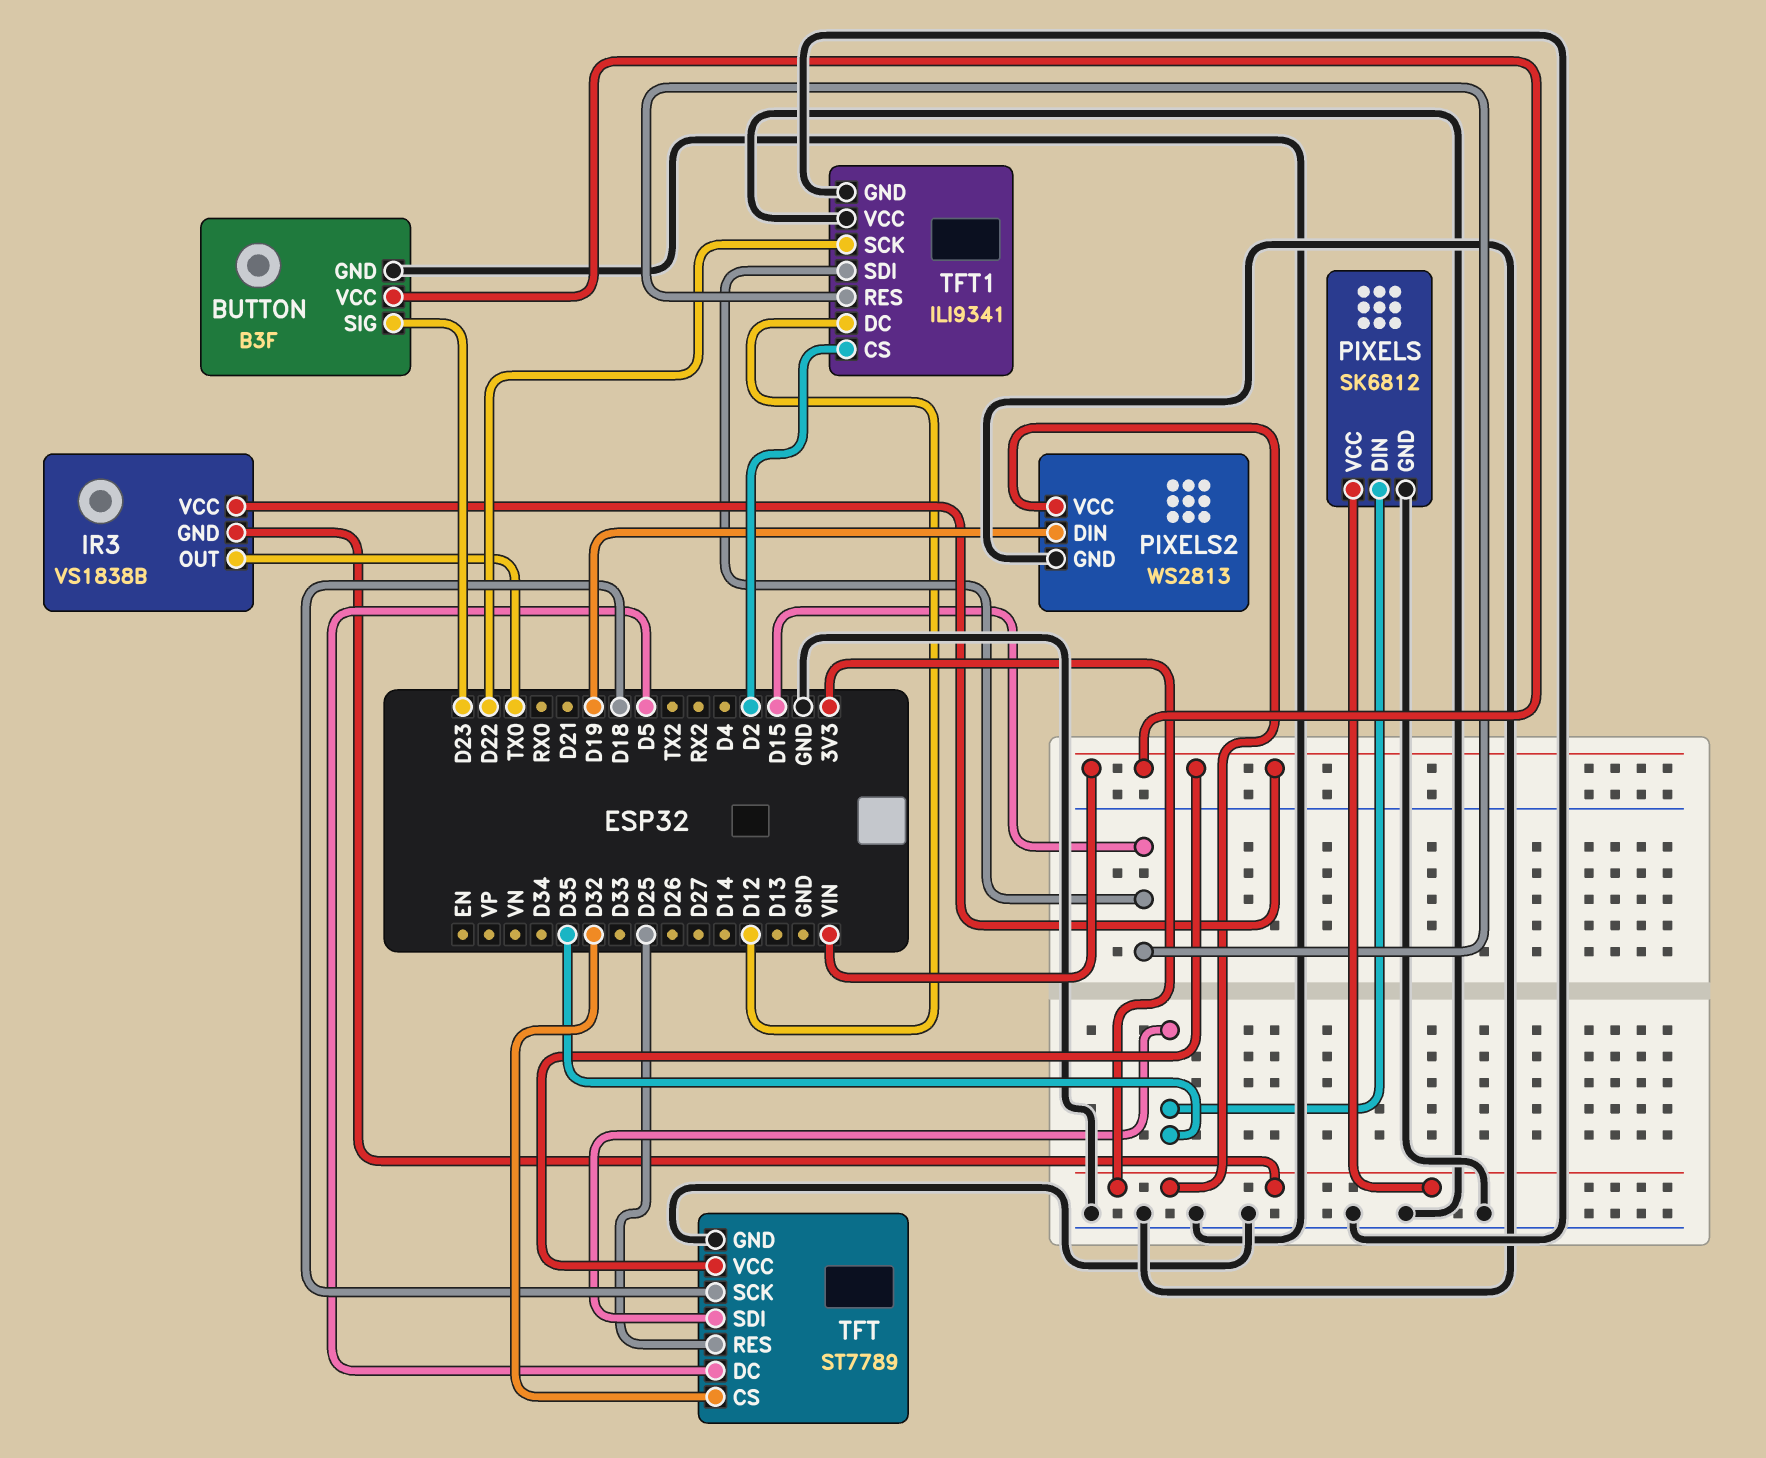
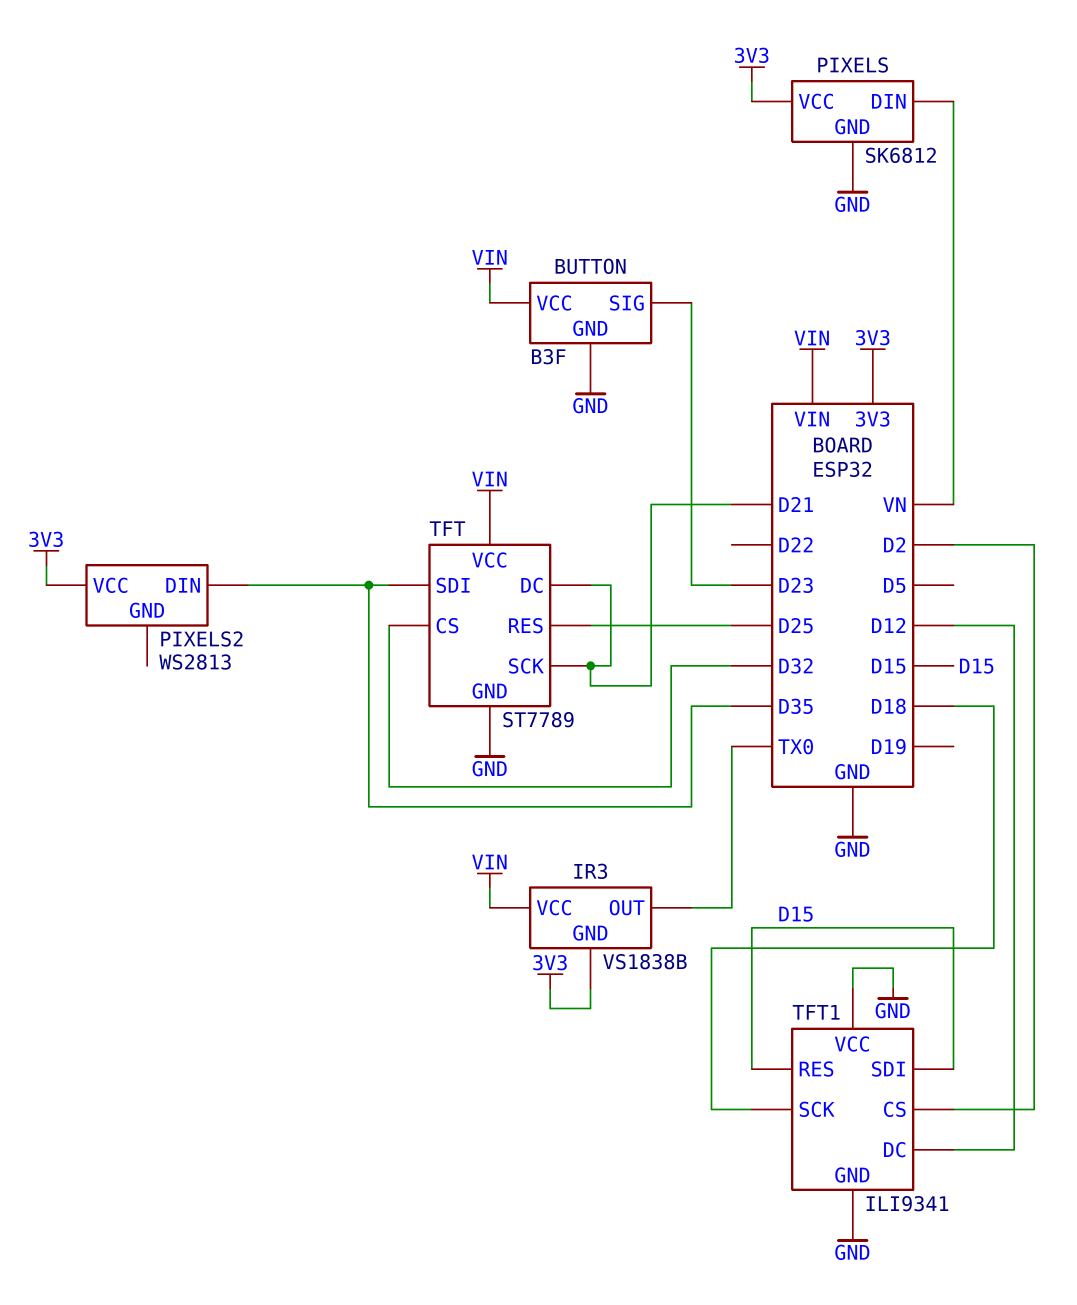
PIXELS pin DIN: D35 -> VN
PIXELS2 pin DIN: D19 -> D35
PIXELS2 pin GND: GND -> none
TFT pin DC: D5 -> D21
TFT pin SCK: D18 -> D21
TFT1 pin SCK: D22 -> D18

